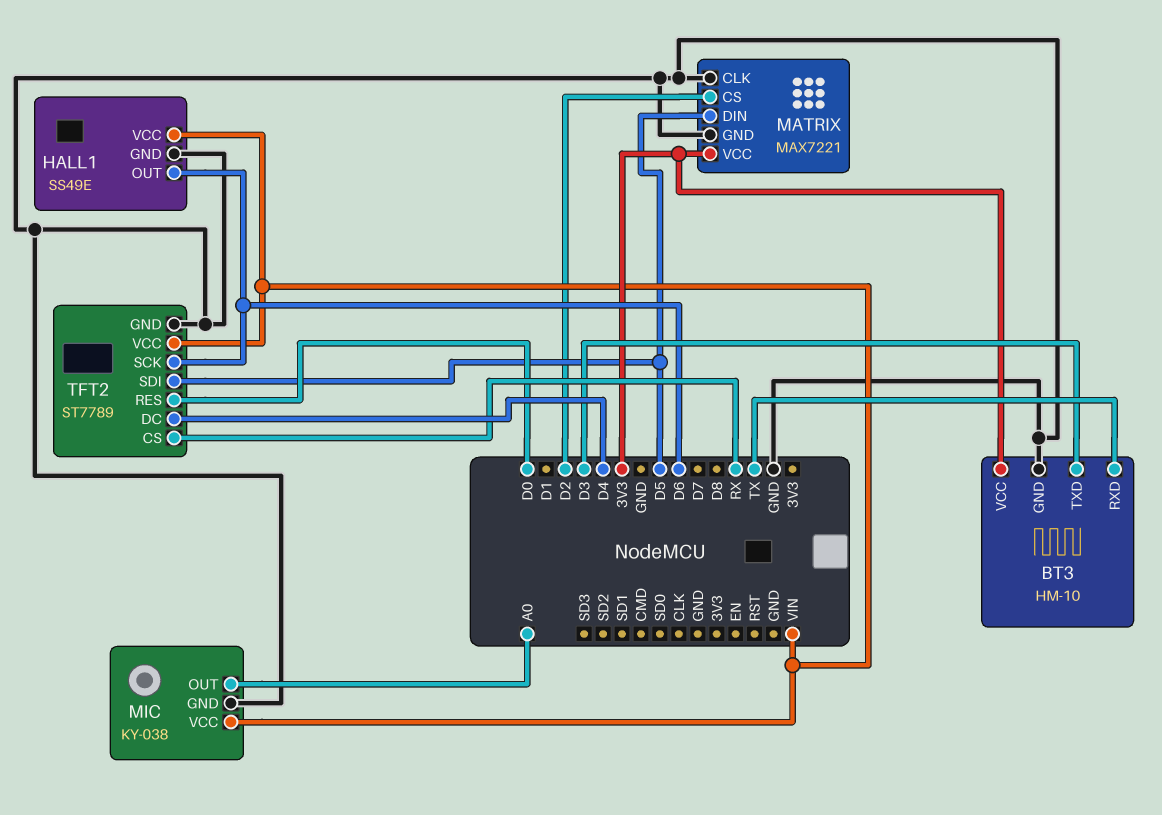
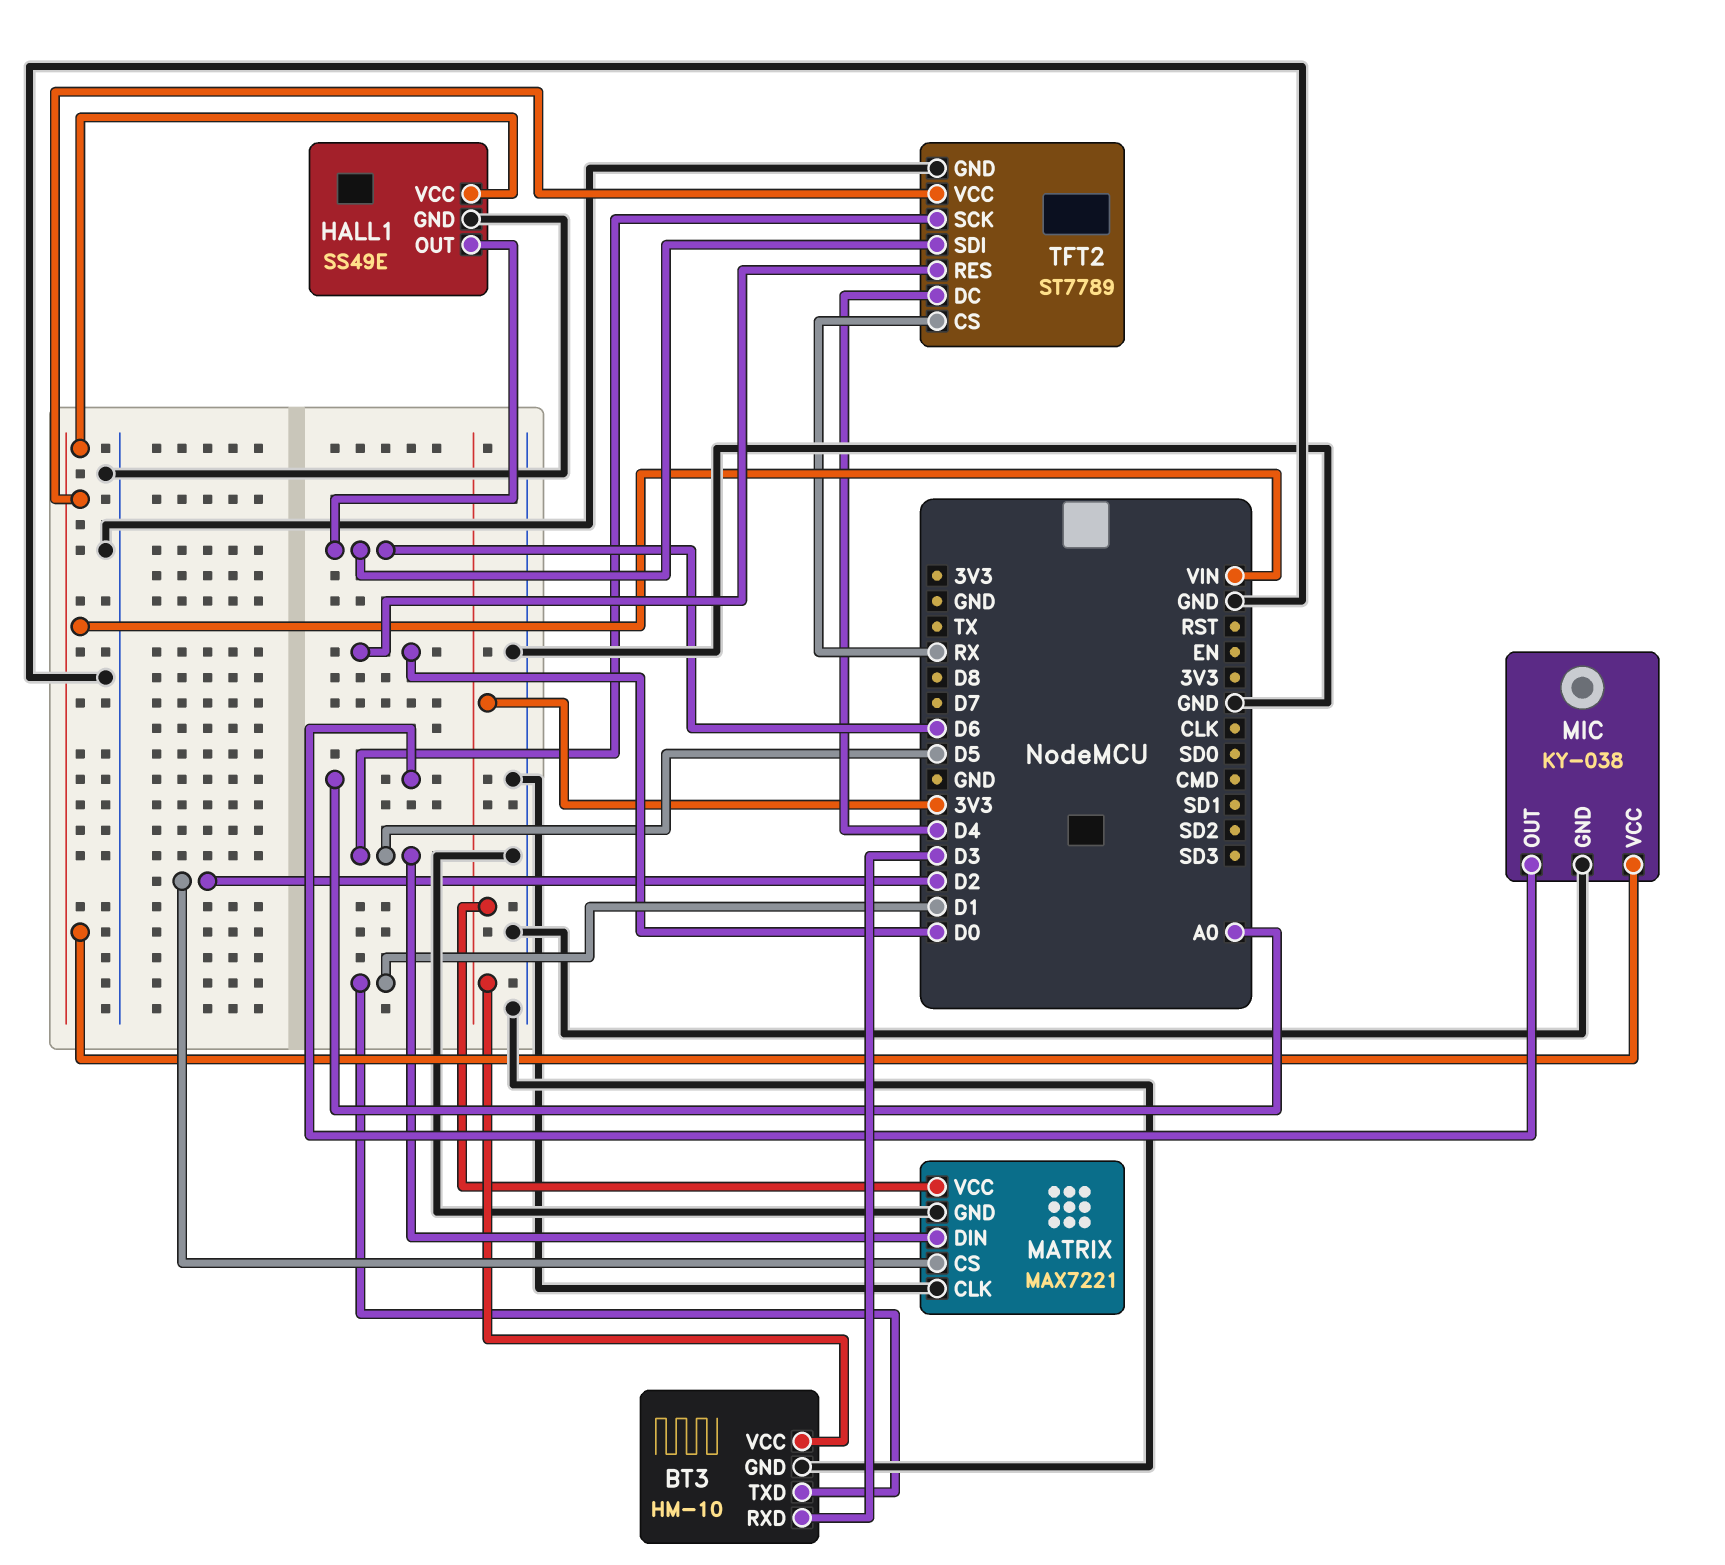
BT3 pin RXD: TX -> D3
BT3 pin TXD: D3 -> D1
TFT2 pin SCK: D6 -> D5
TFT2 pin SDI: D5 -> D6

